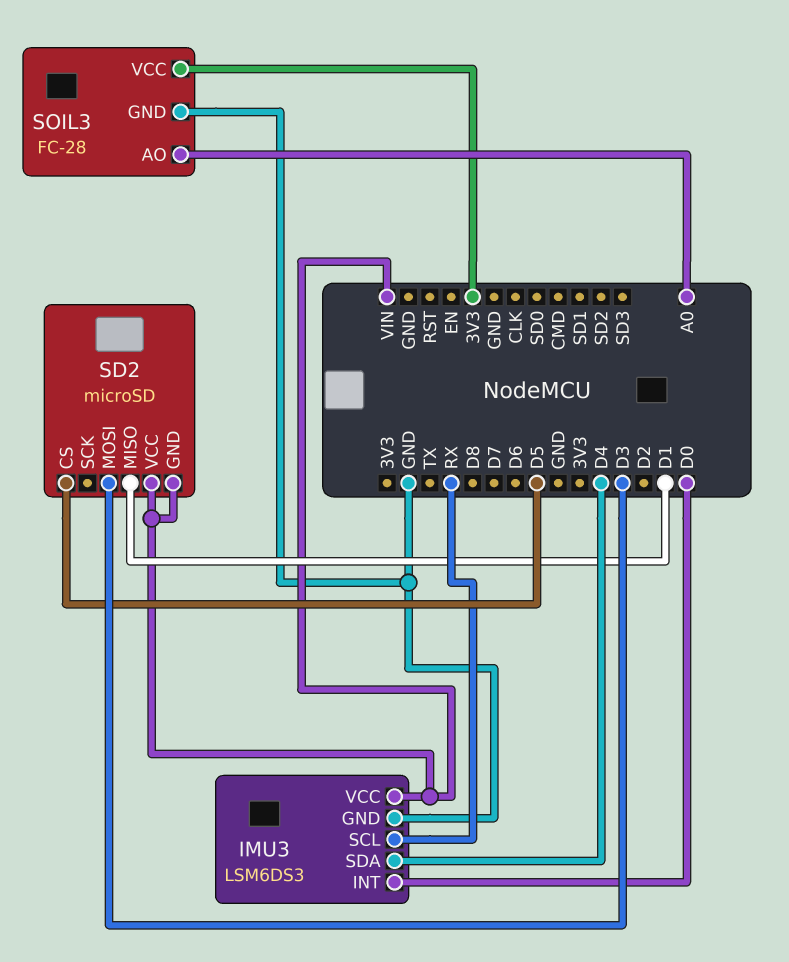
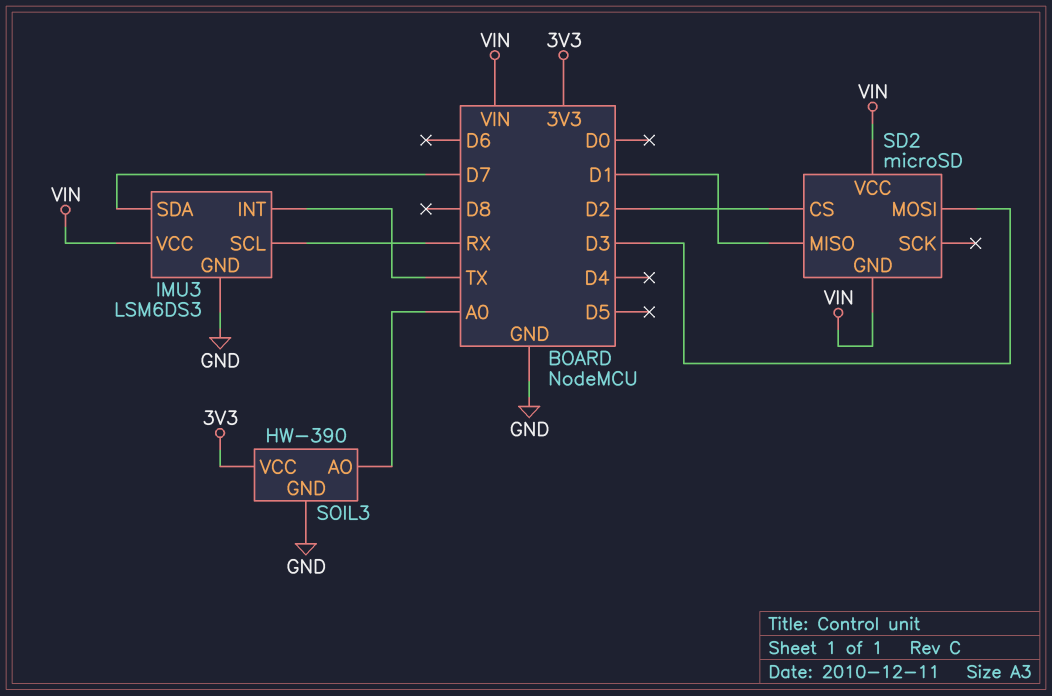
IMU3 pin INT: D0 -> TX
IMU3 pin SDA: D4 -> D7
SD2 pin CS: D5 -> D2
SOIL3: FC-28 -> HW-390

